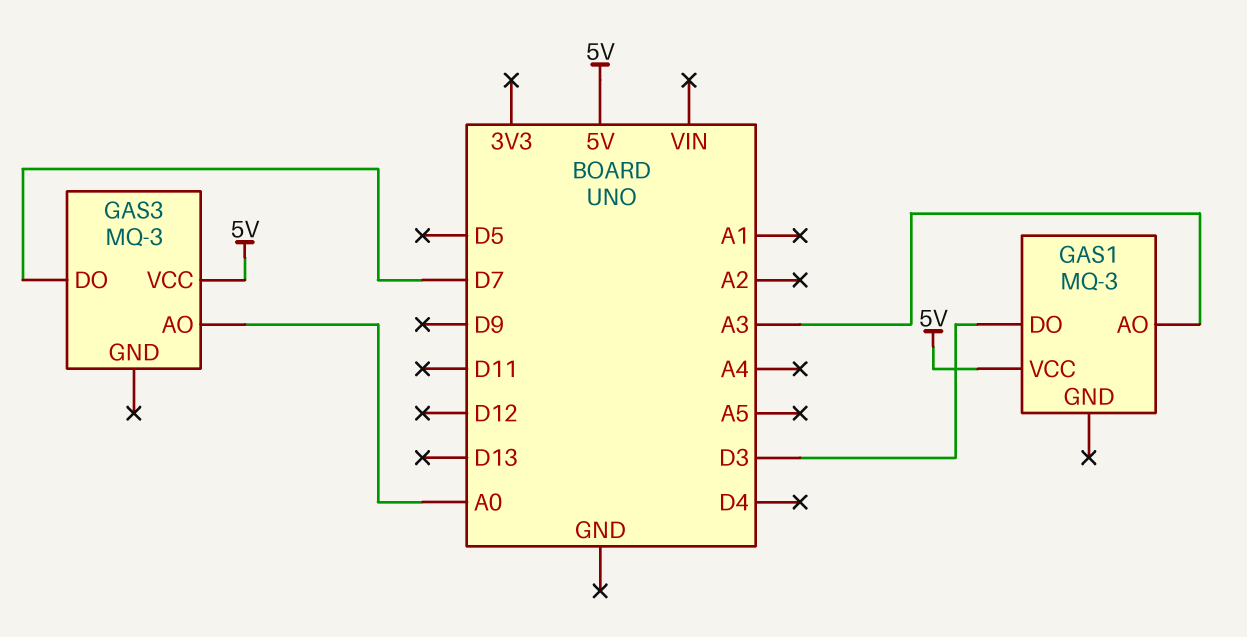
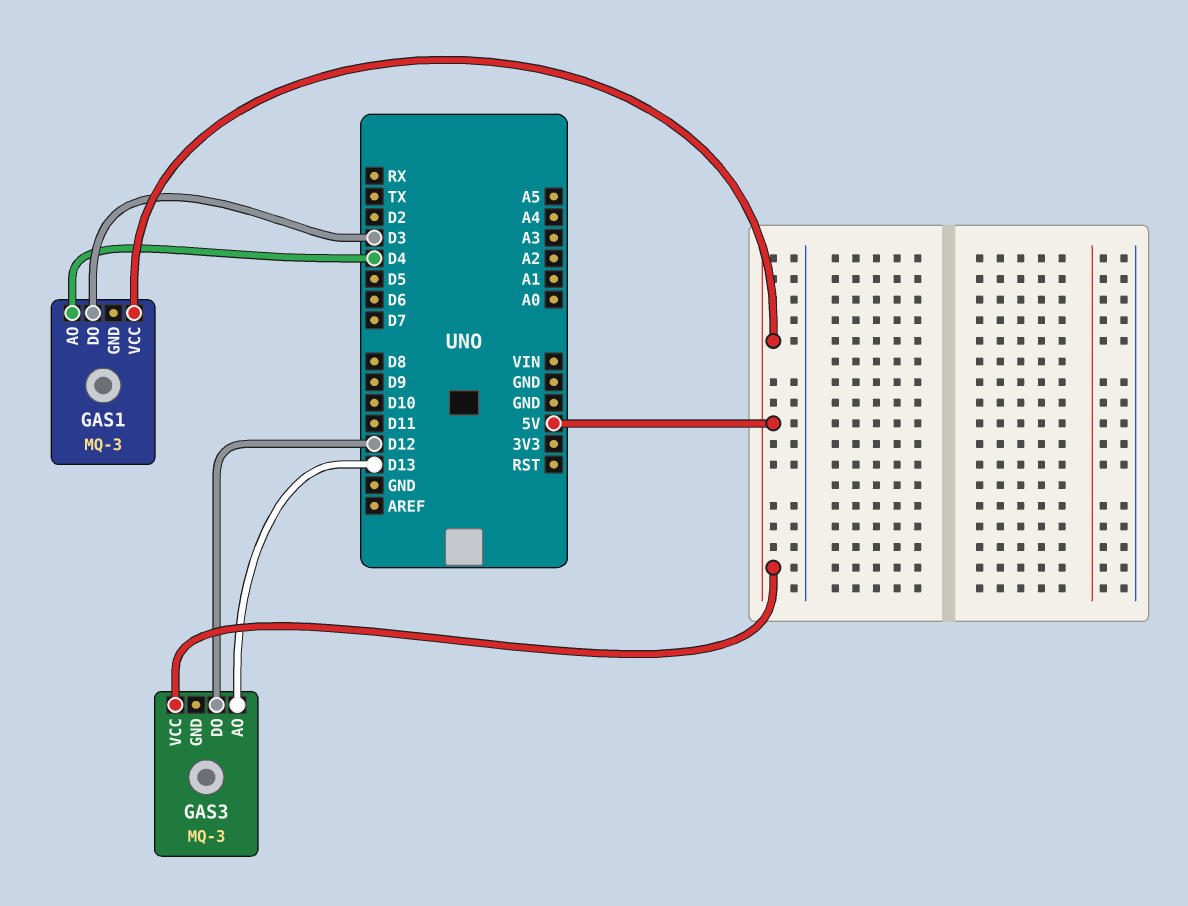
GAS1 pin AO: A3 -> D4
GAS3 pin AO: A0 -> D13
GAS3 pin DO: D7 -> D12

